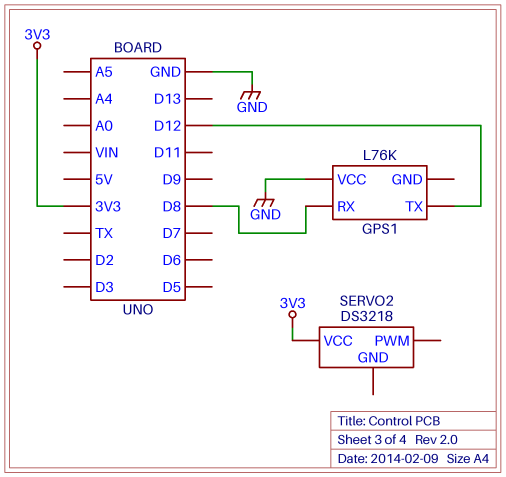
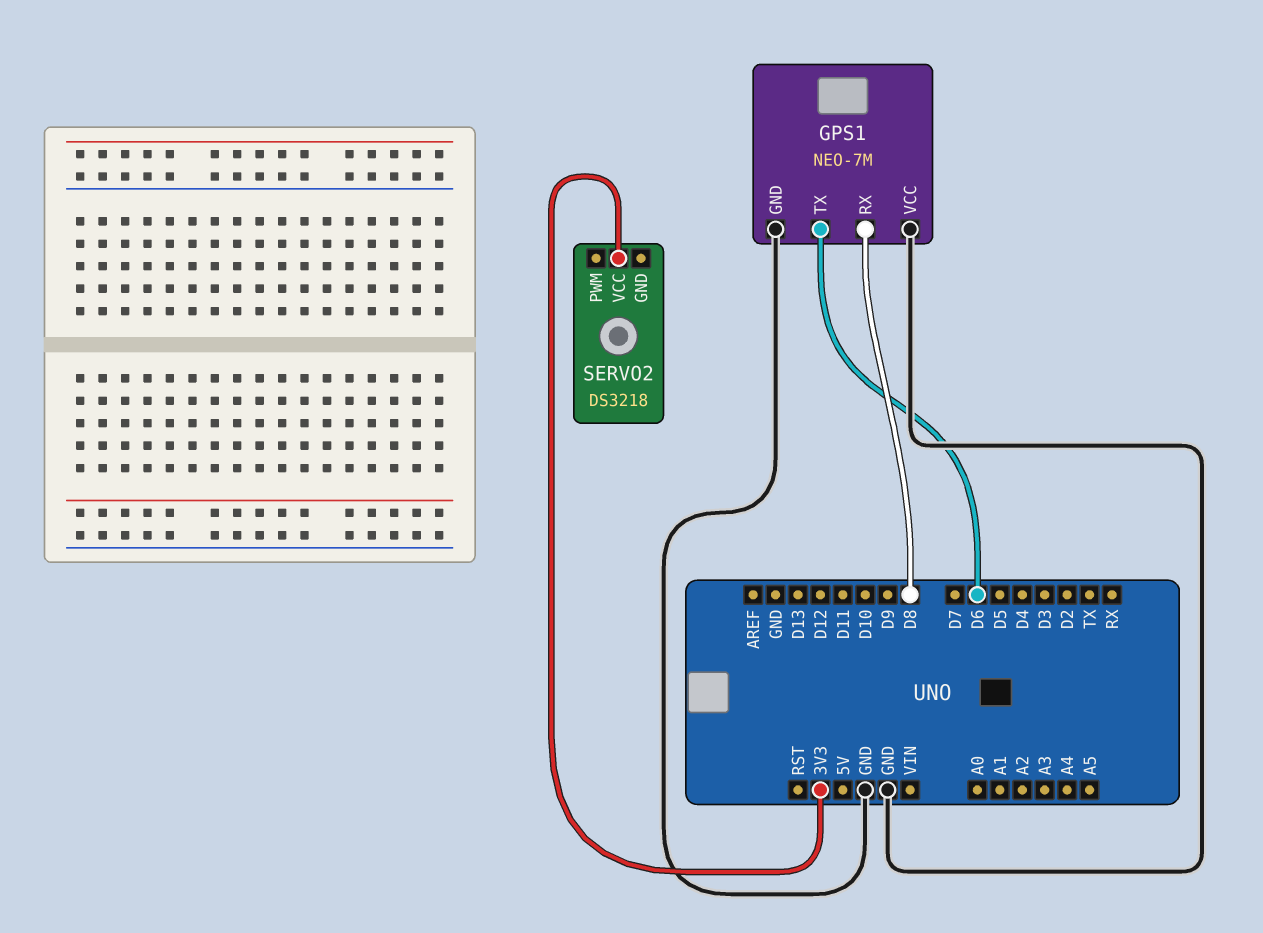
GPS1: L76K -> NEO-7M
GPS1 pin GND: none -> GND
GPS1 pin TX: D12 -> D6

